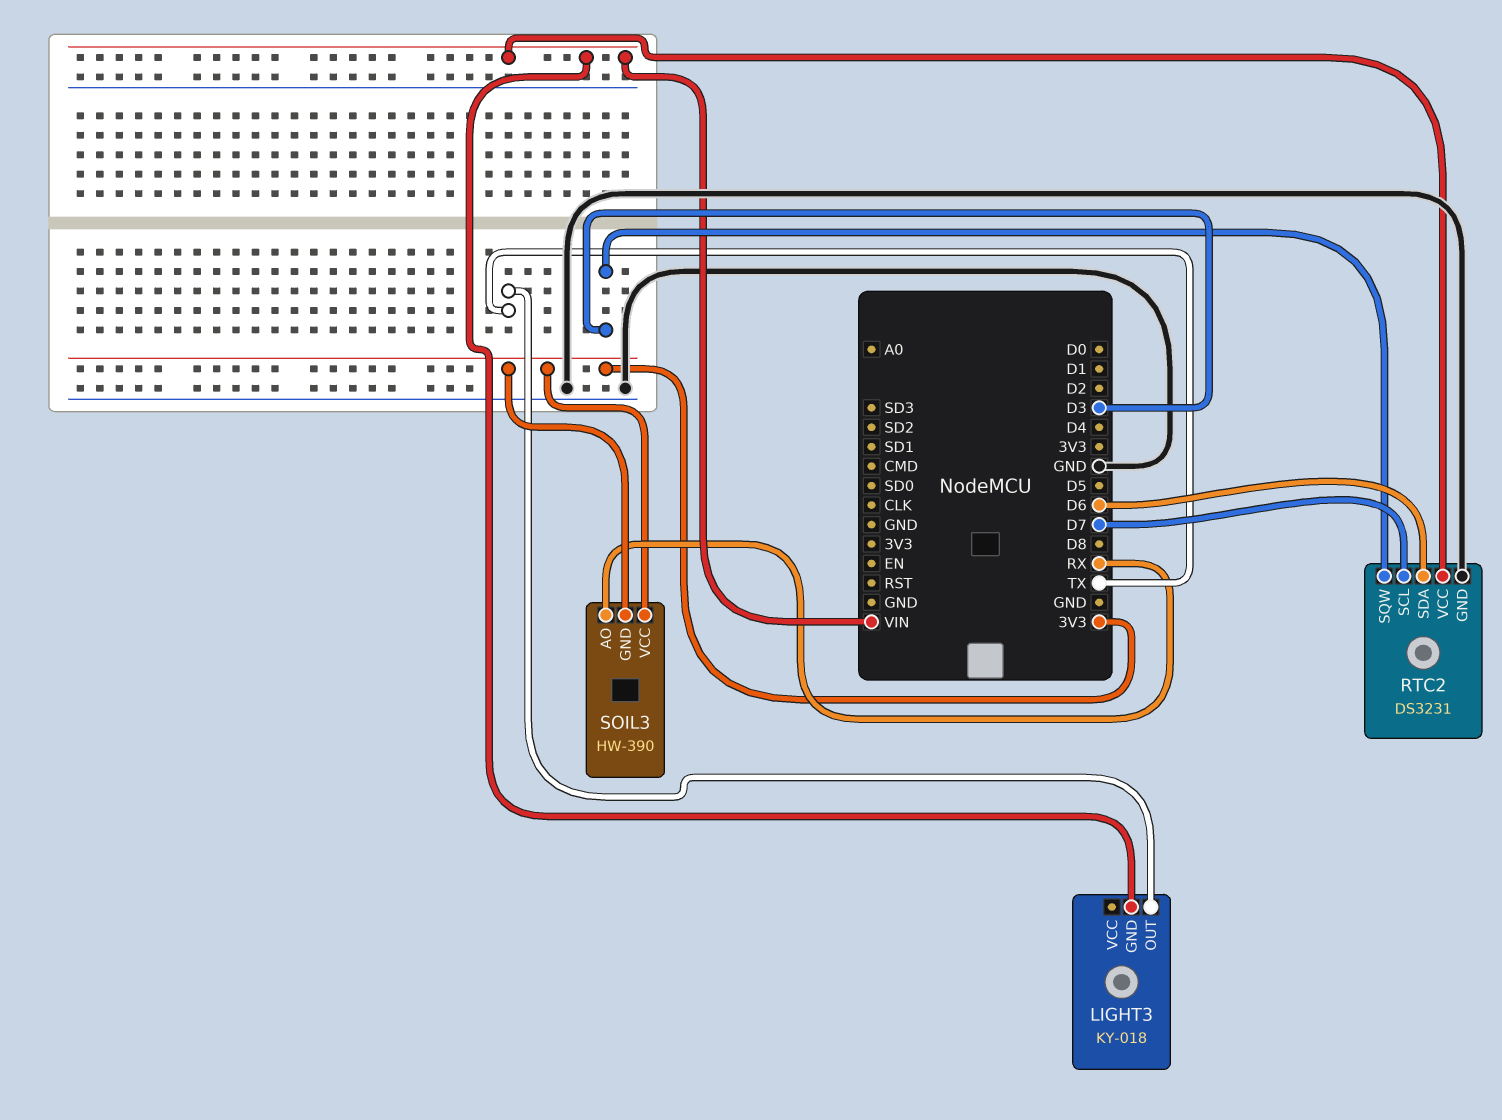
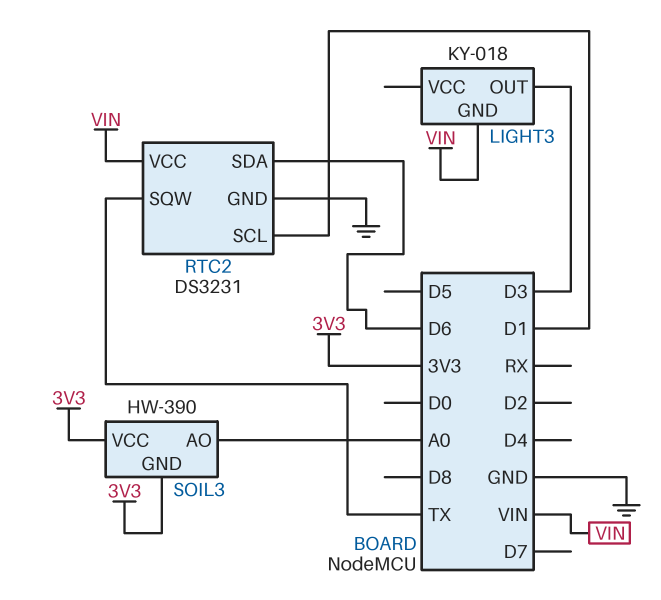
LIGHT3 pin OUT: TX -> D3
RTC2 pin SCL: D7 -> D1
RTC2 pin SQW: D3 -> TX
SOIL3 pin AO: RX -> A0

